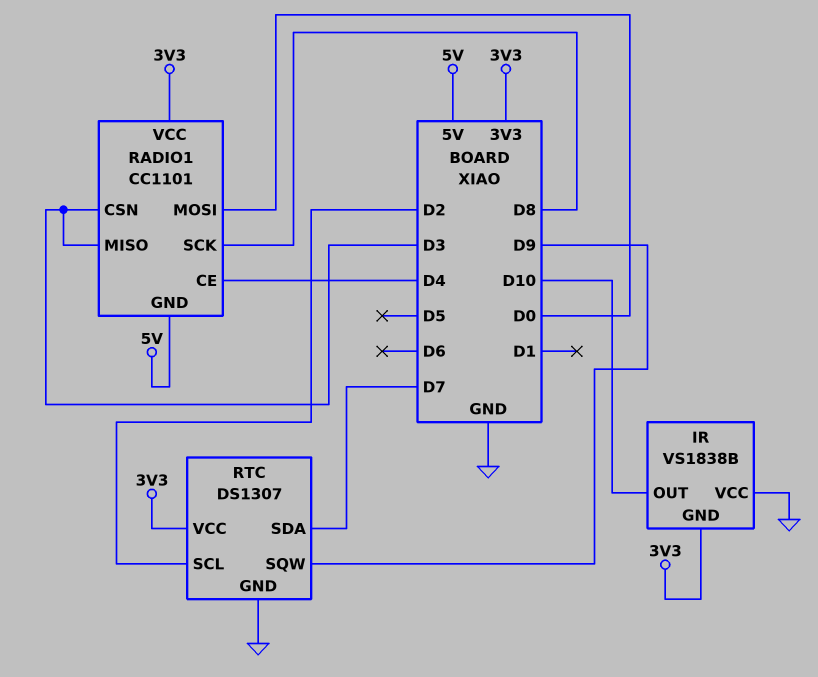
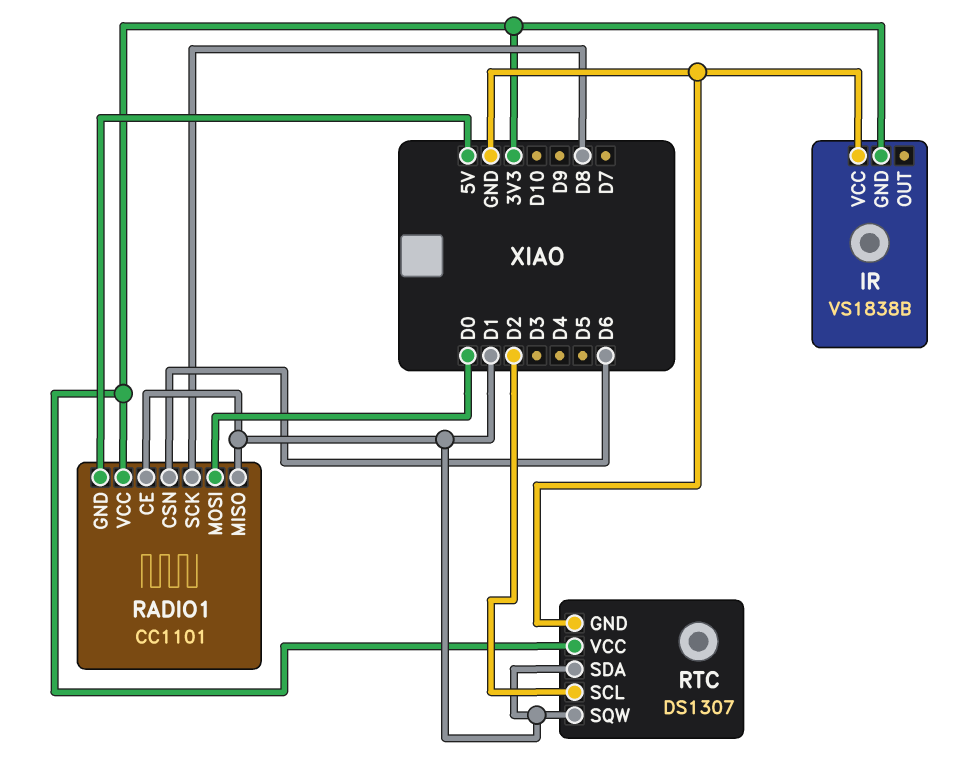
IR pin OUT: D10 -> none
RADIO1 pin CE: D4 -> D1
RADIO1 pin CSN: D3 -> D6
RADIO1 pin MISO: D3 -> D1
RTC pin SDA: D7 -> D1
RTC pin SQW: D9 -> D1

